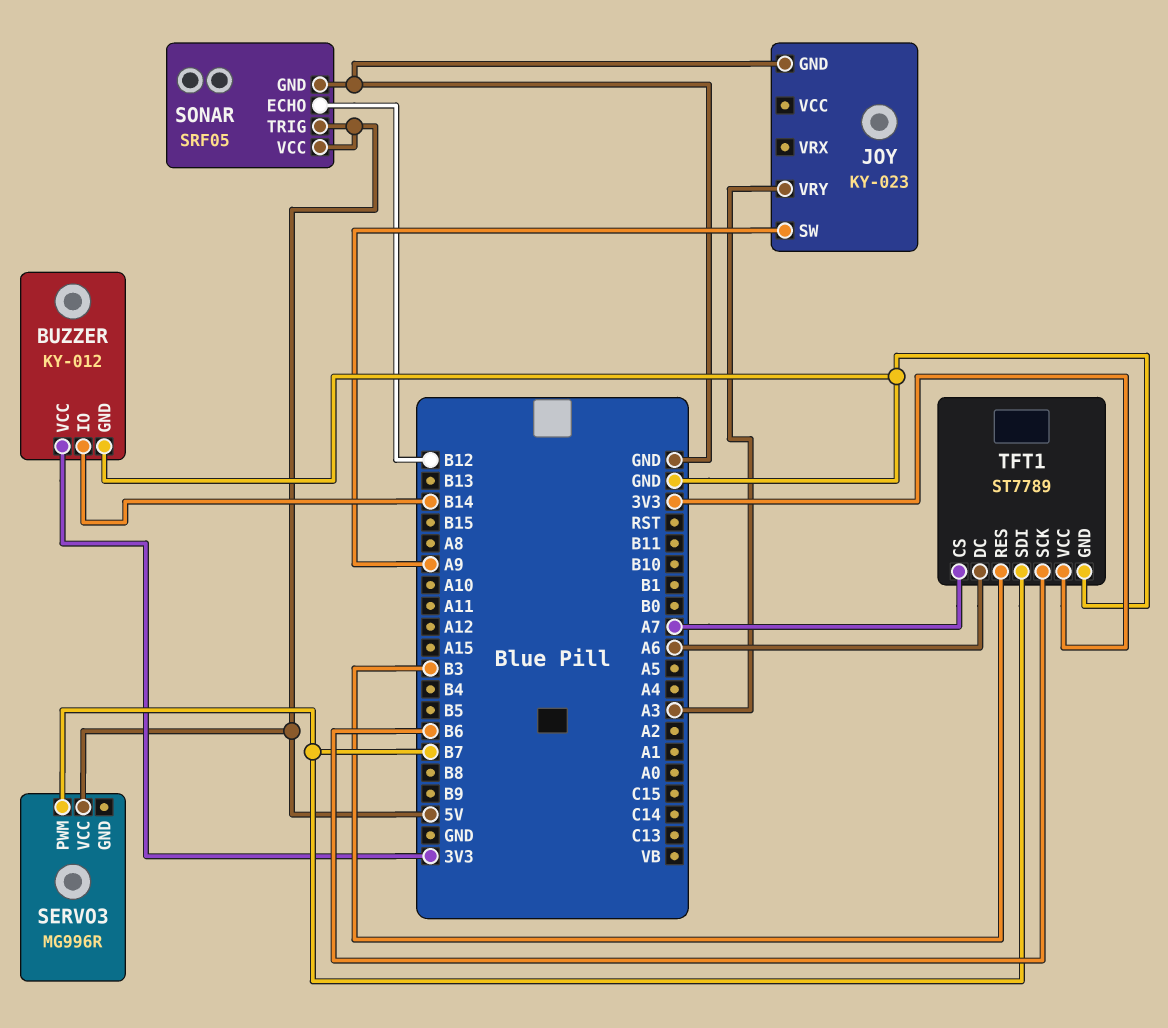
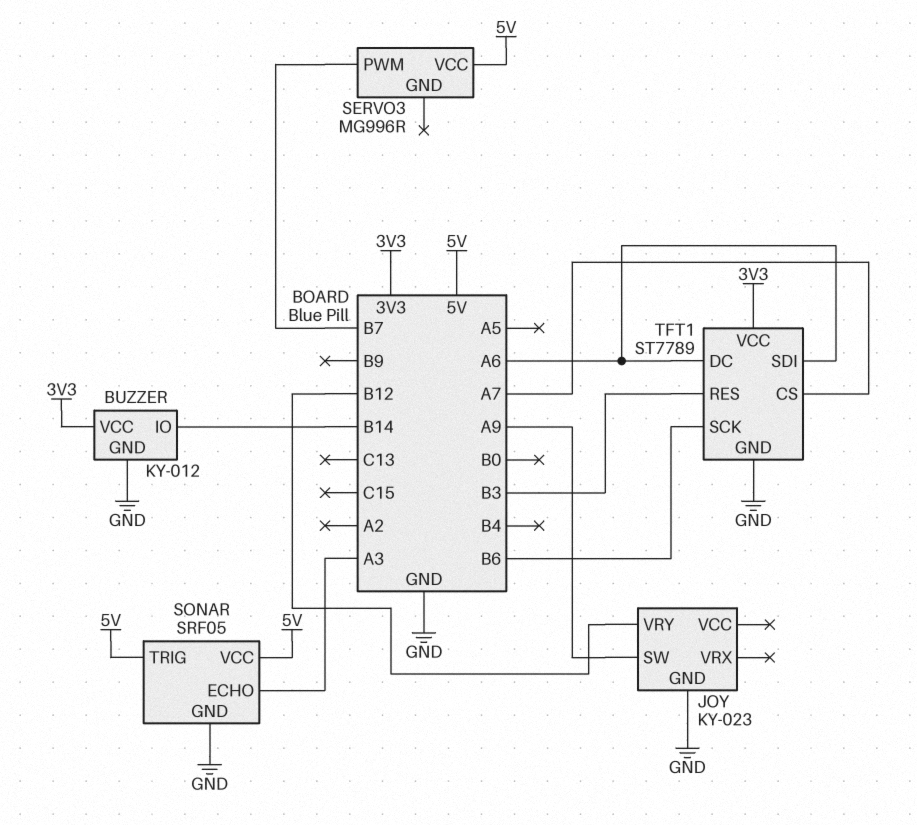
JOY pin VRY: A3 -> B12
SONAR pin ECHO: B12 -> A3
TFT1 pin SDI: B7 -> A6

